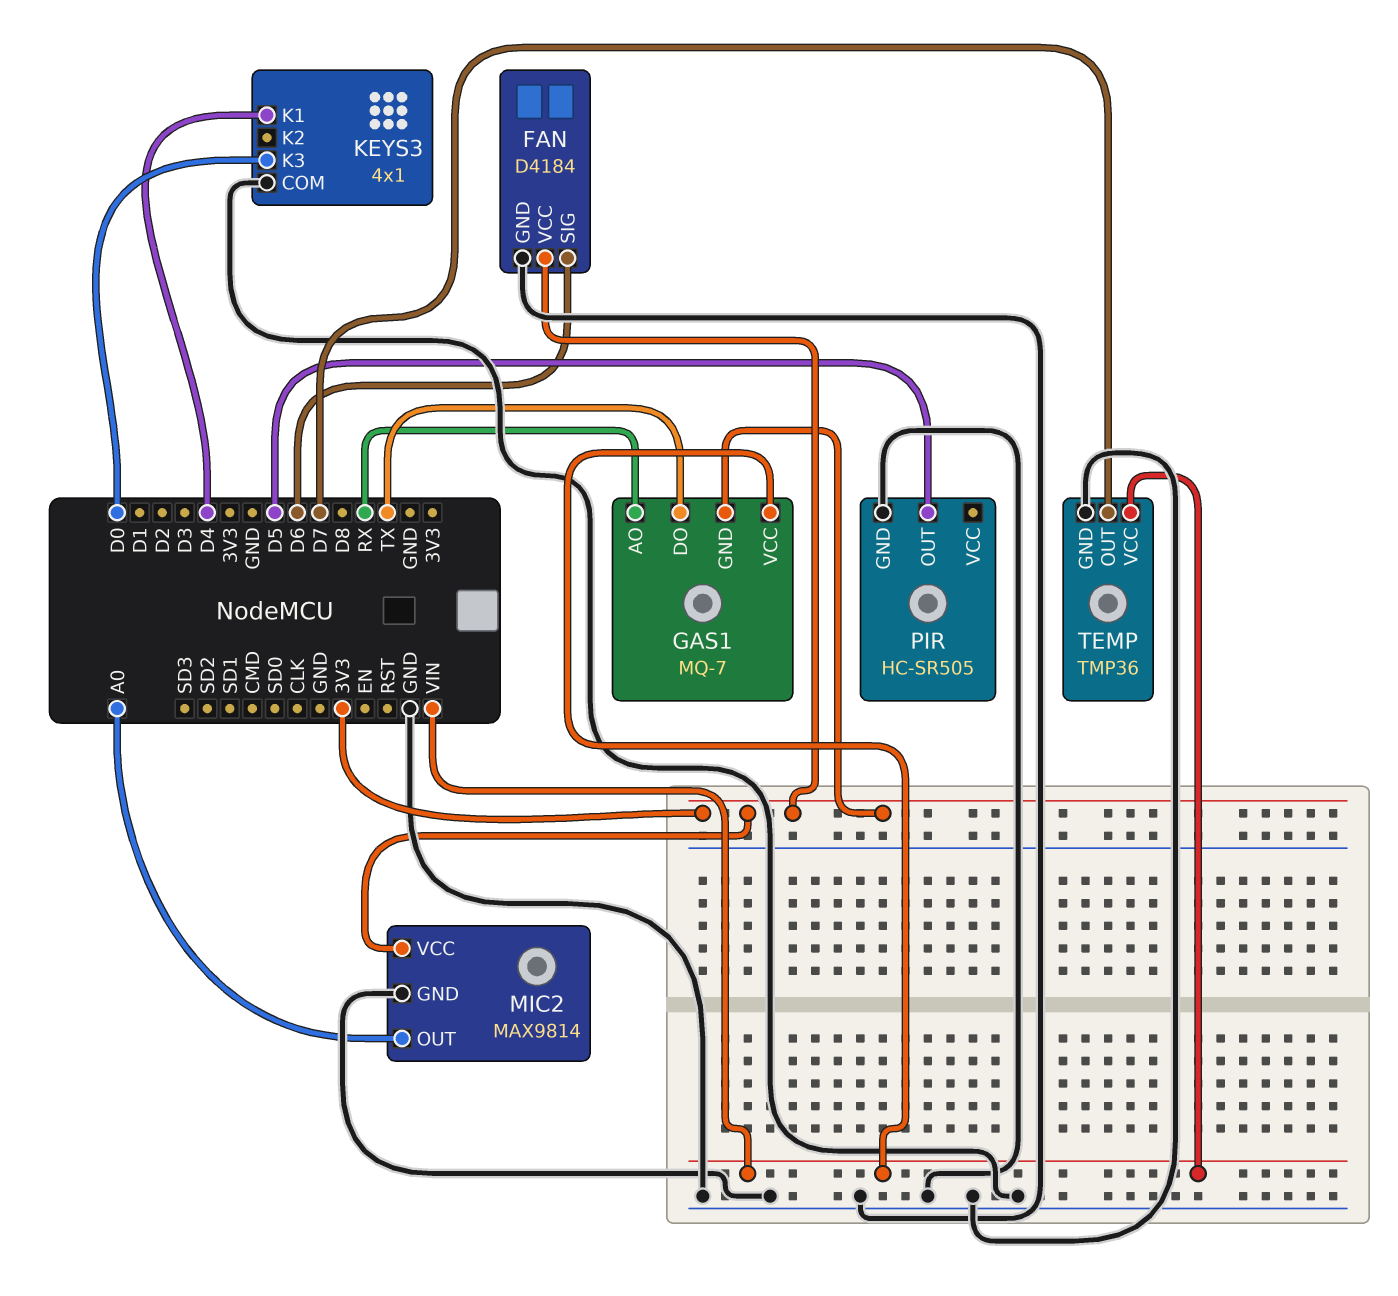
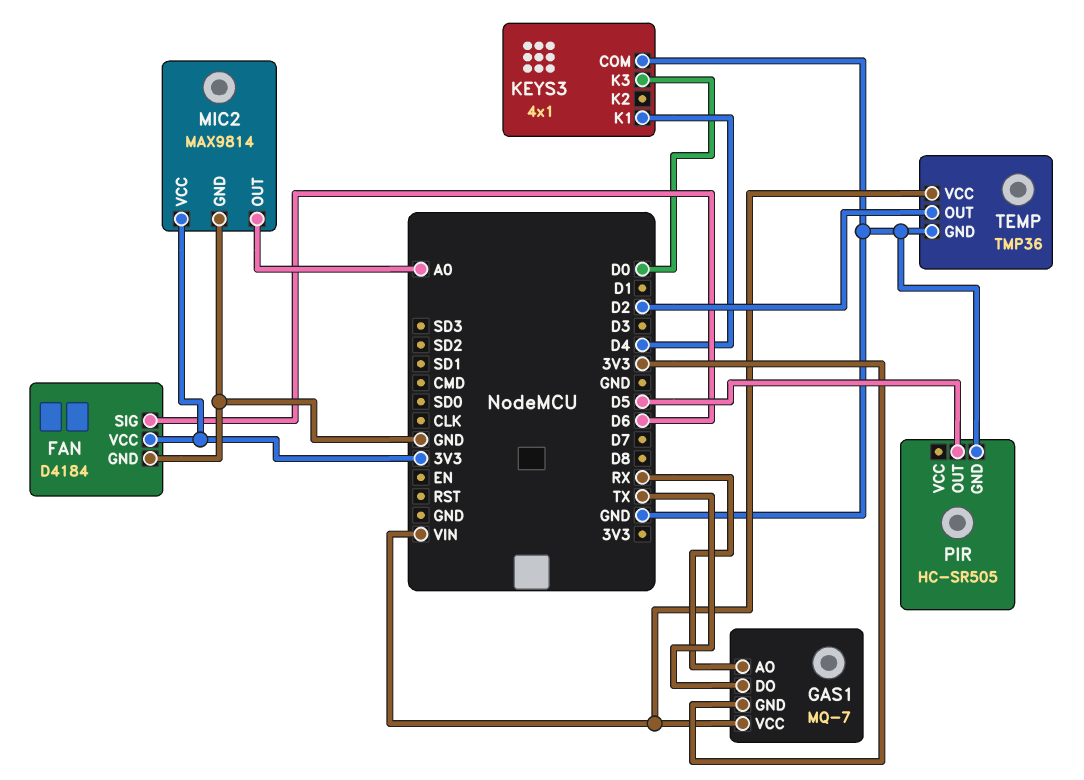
TEMP pin OUT: D7 -> D2

